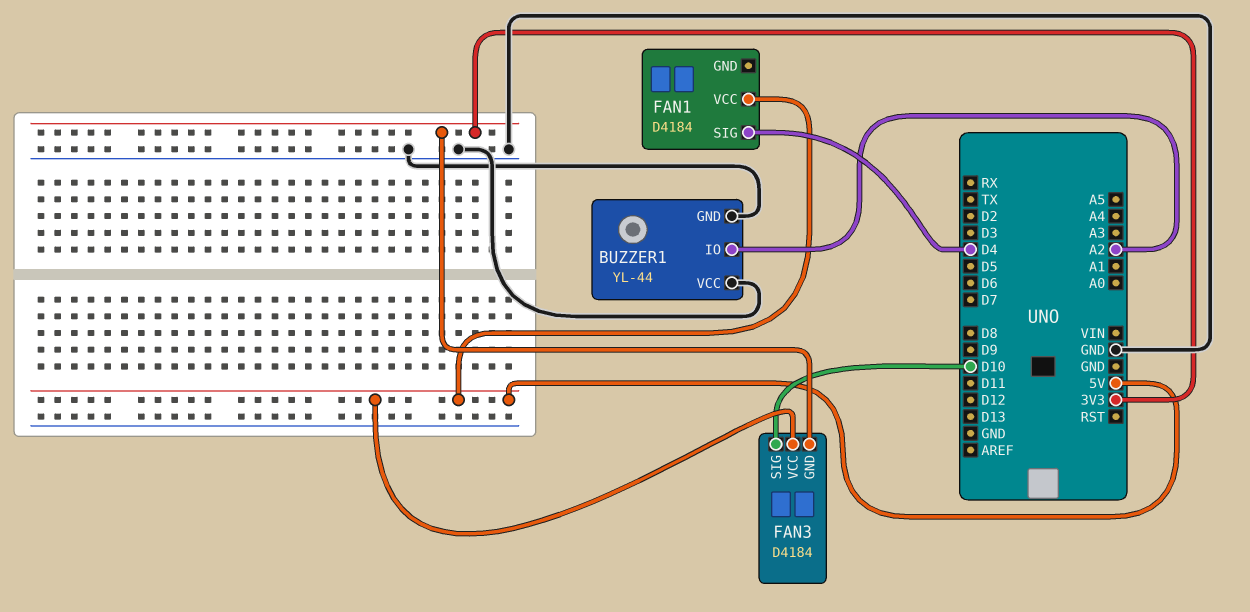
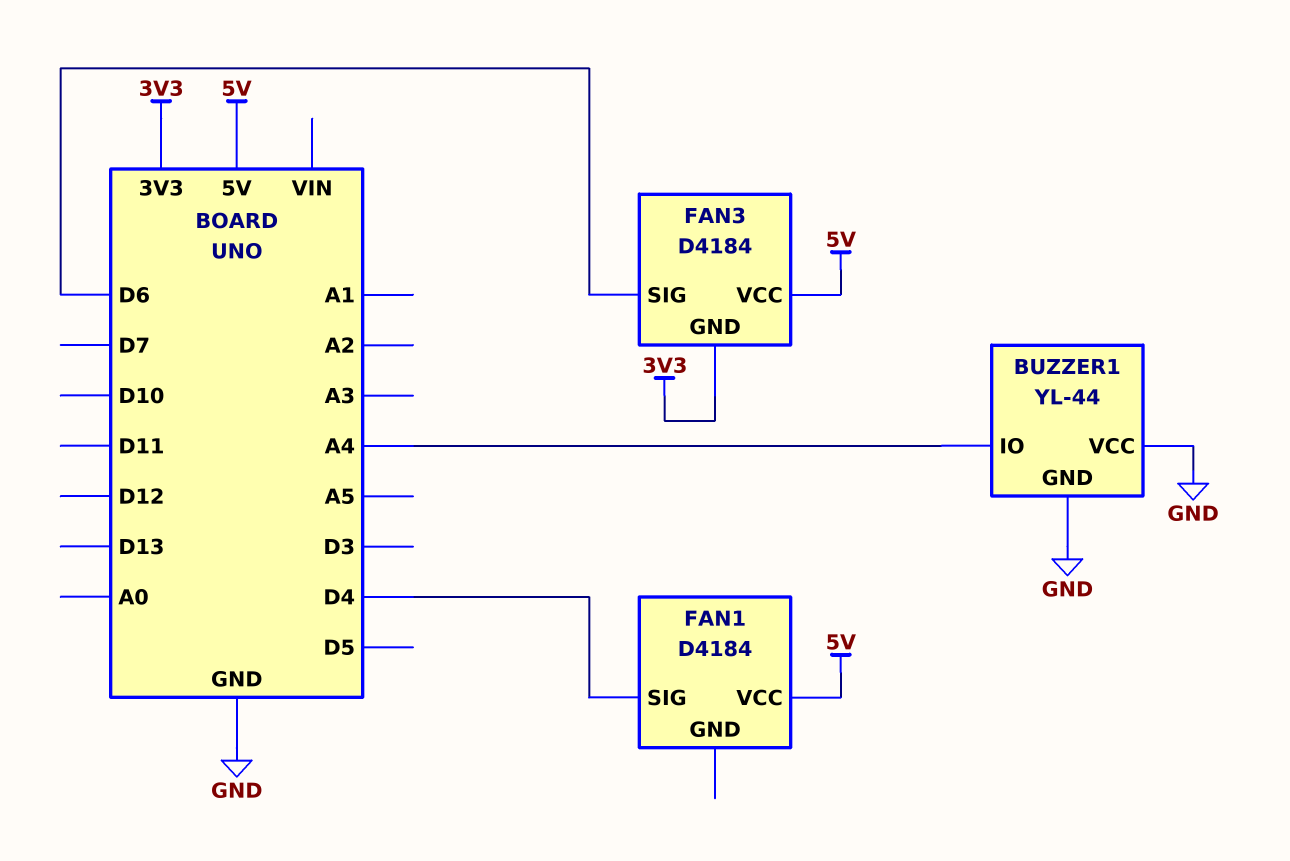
BUZZER1 pin IO: A2 -> A4
FAN3 pin SIG: D10 -> D6

